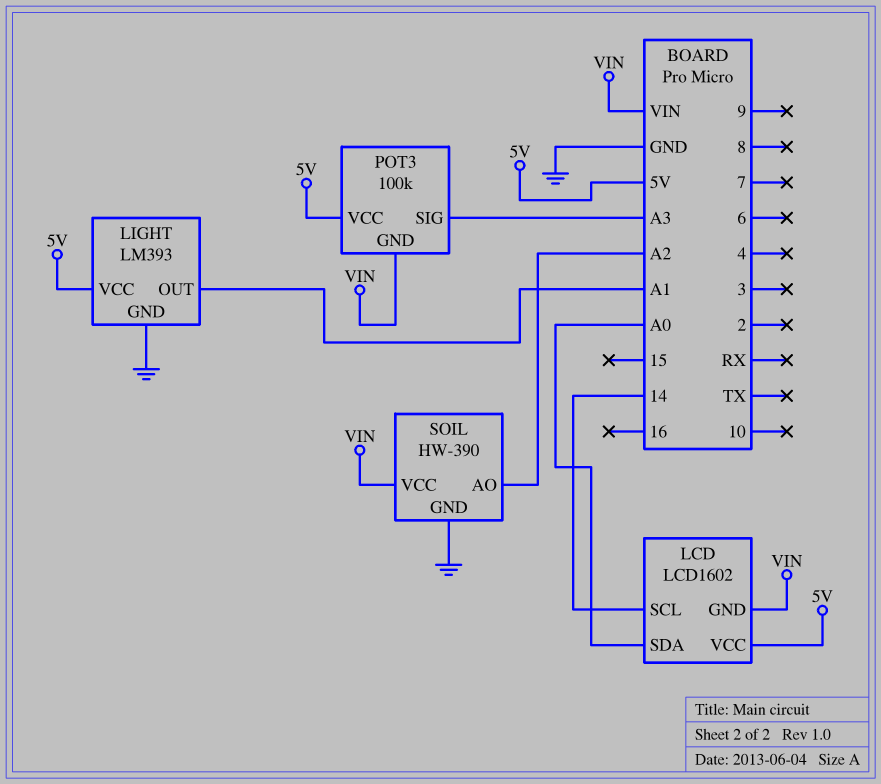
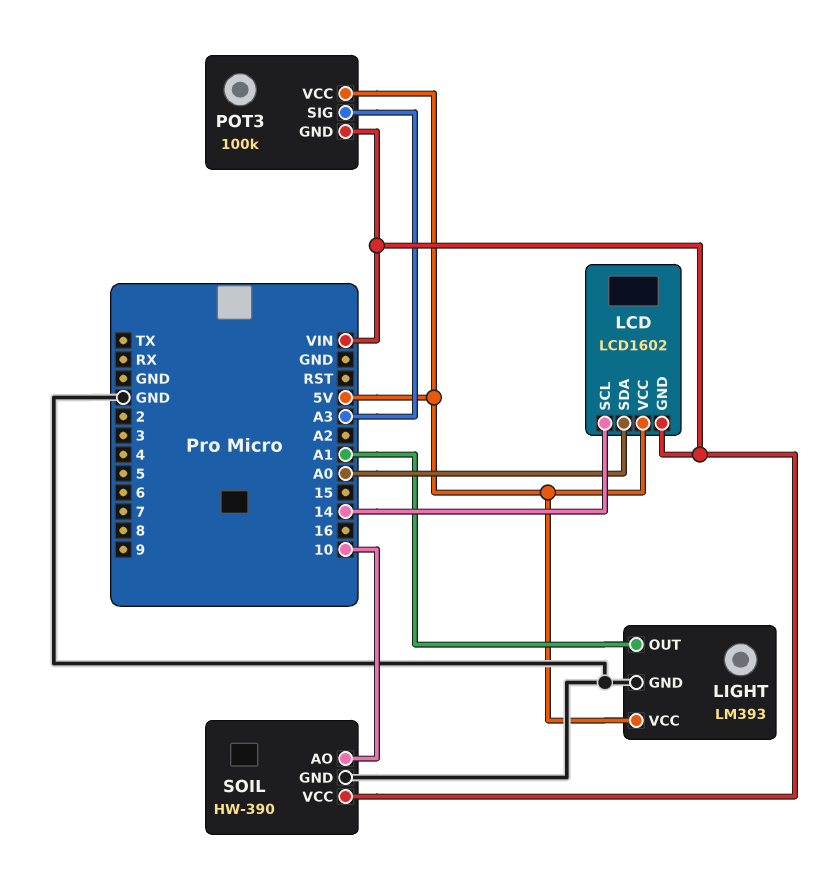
SOIL pin AO: A2 -> 10

